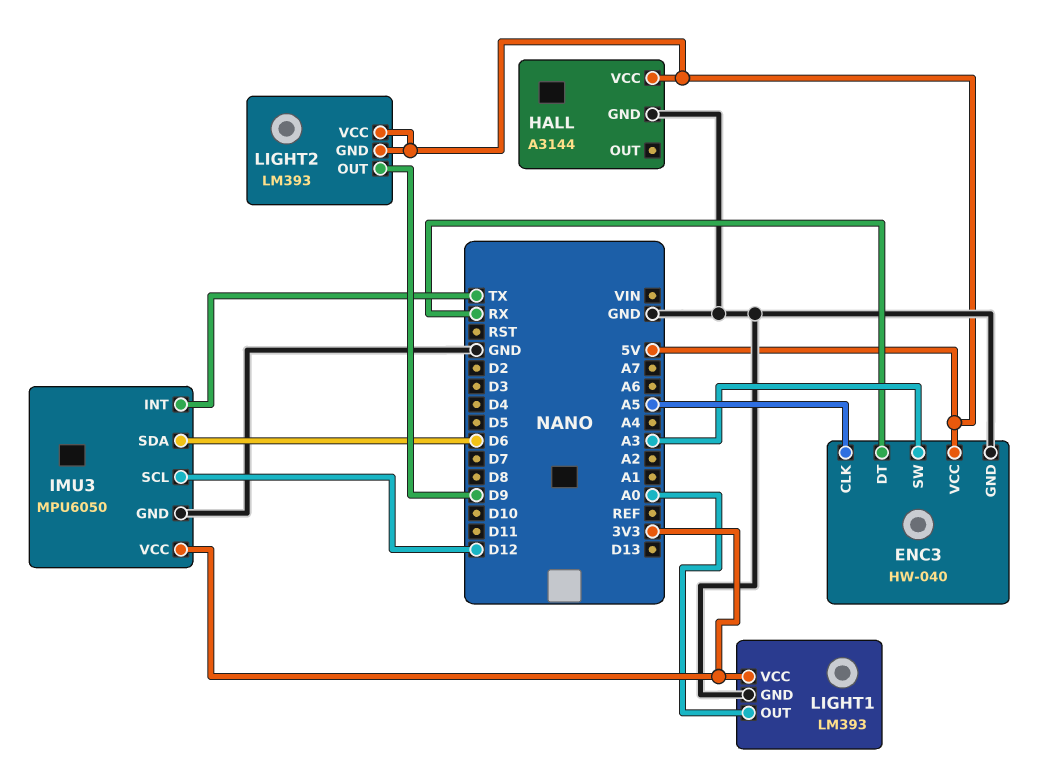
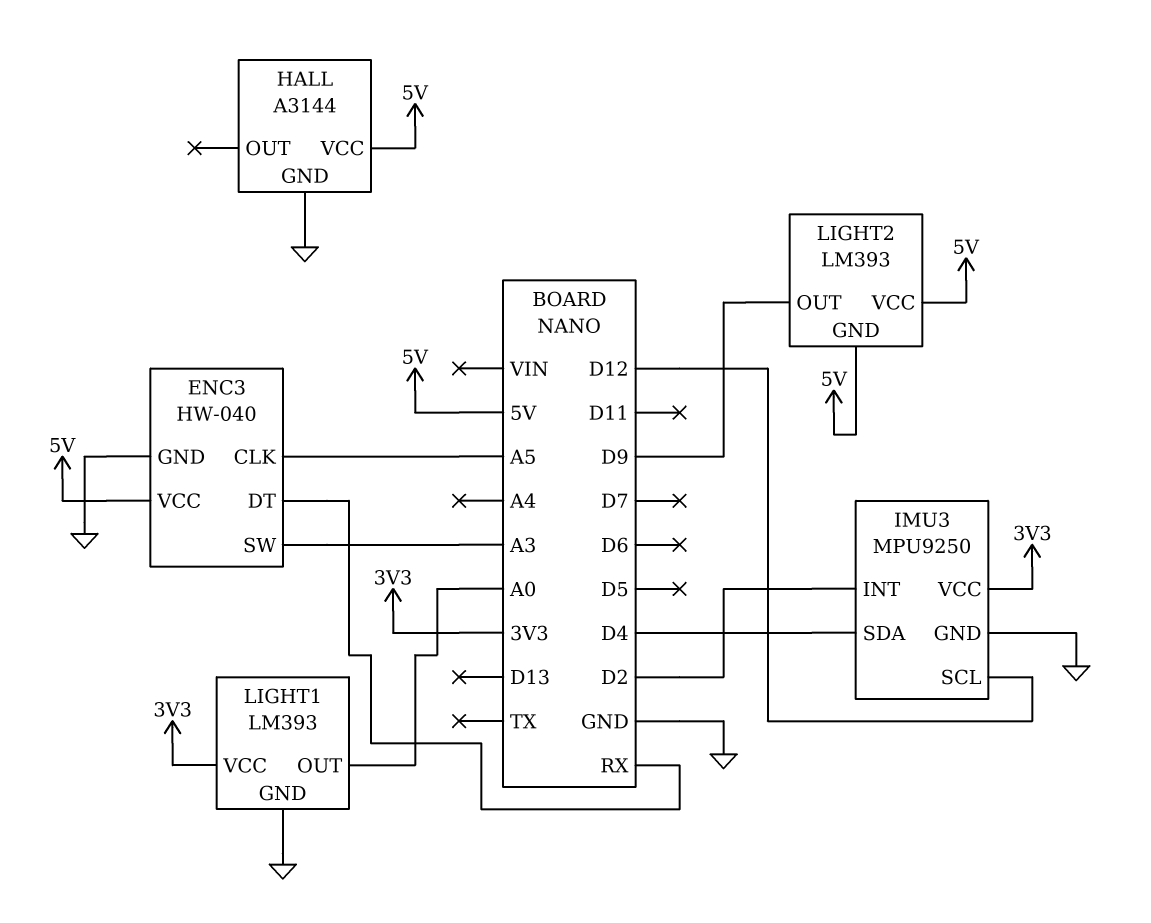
IMU3: MPU6050 -> MPU9250
IMU3 pin INT: TX -> D2
IMU3 pin SDA: D6 -> D4

